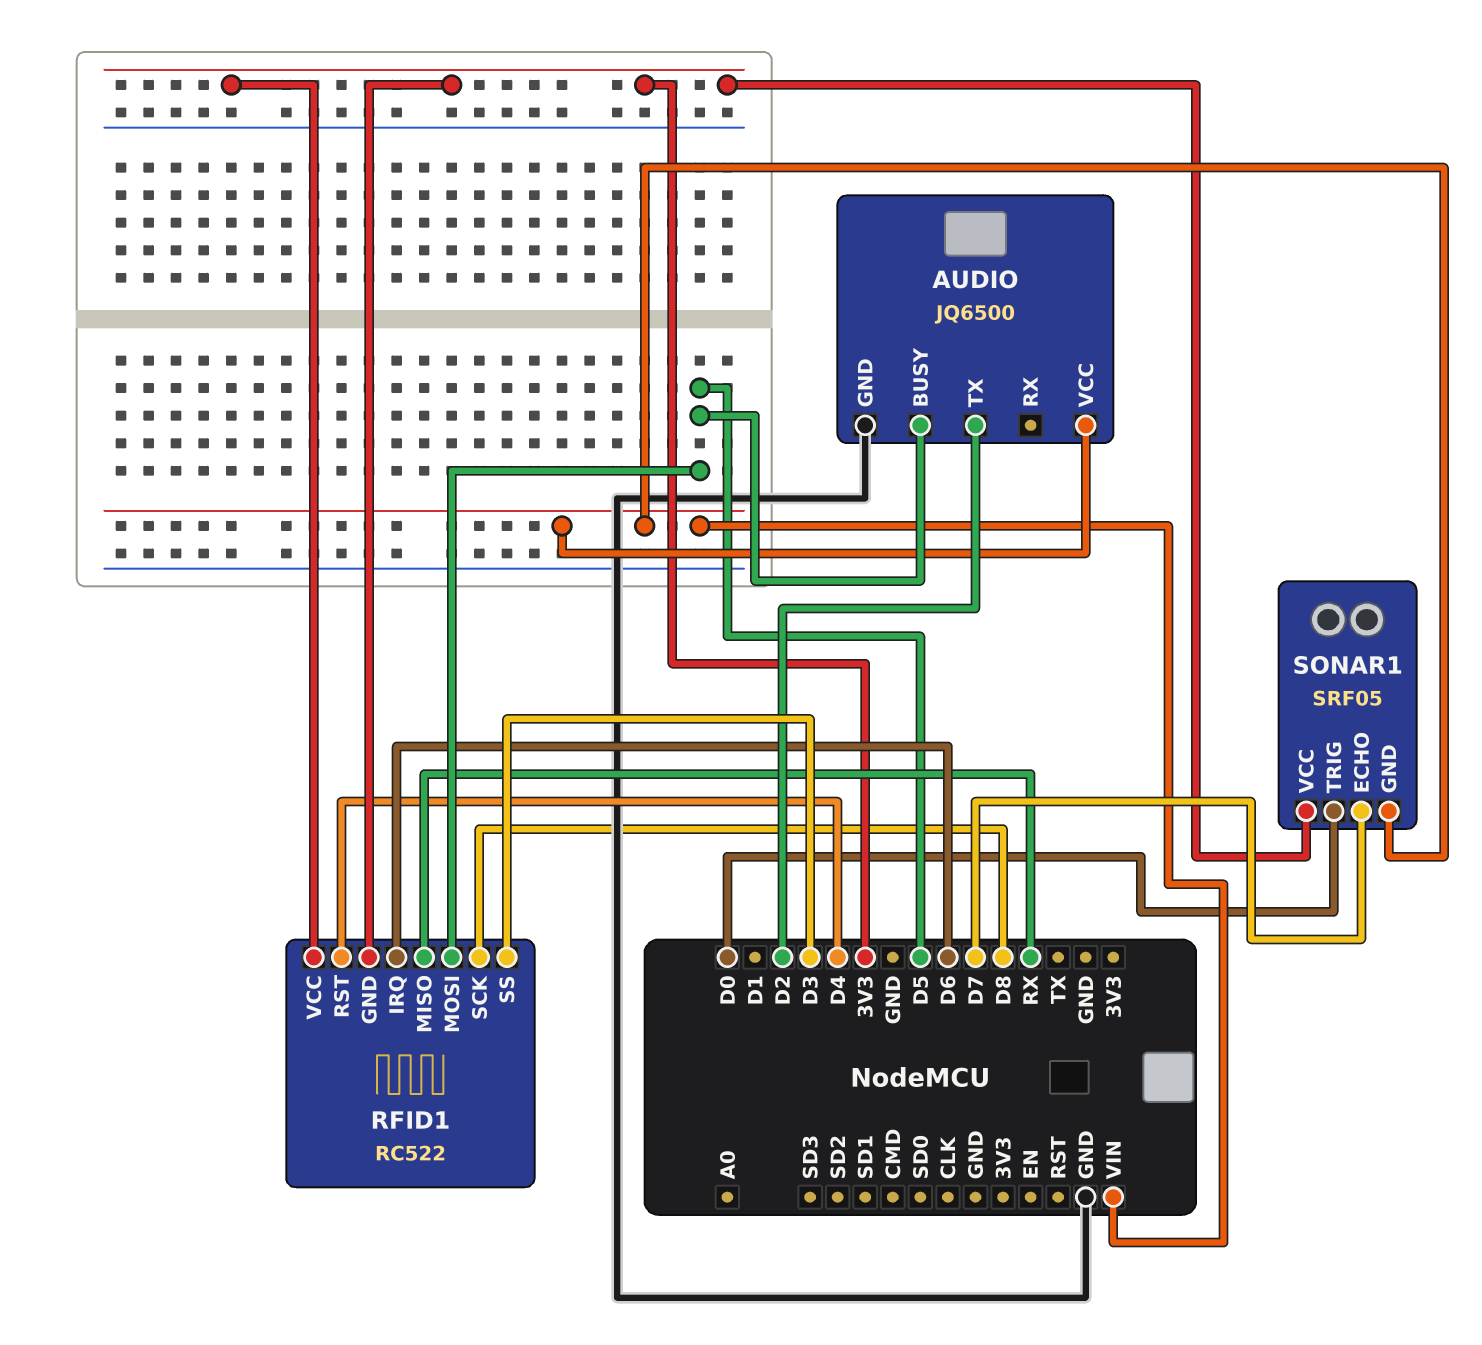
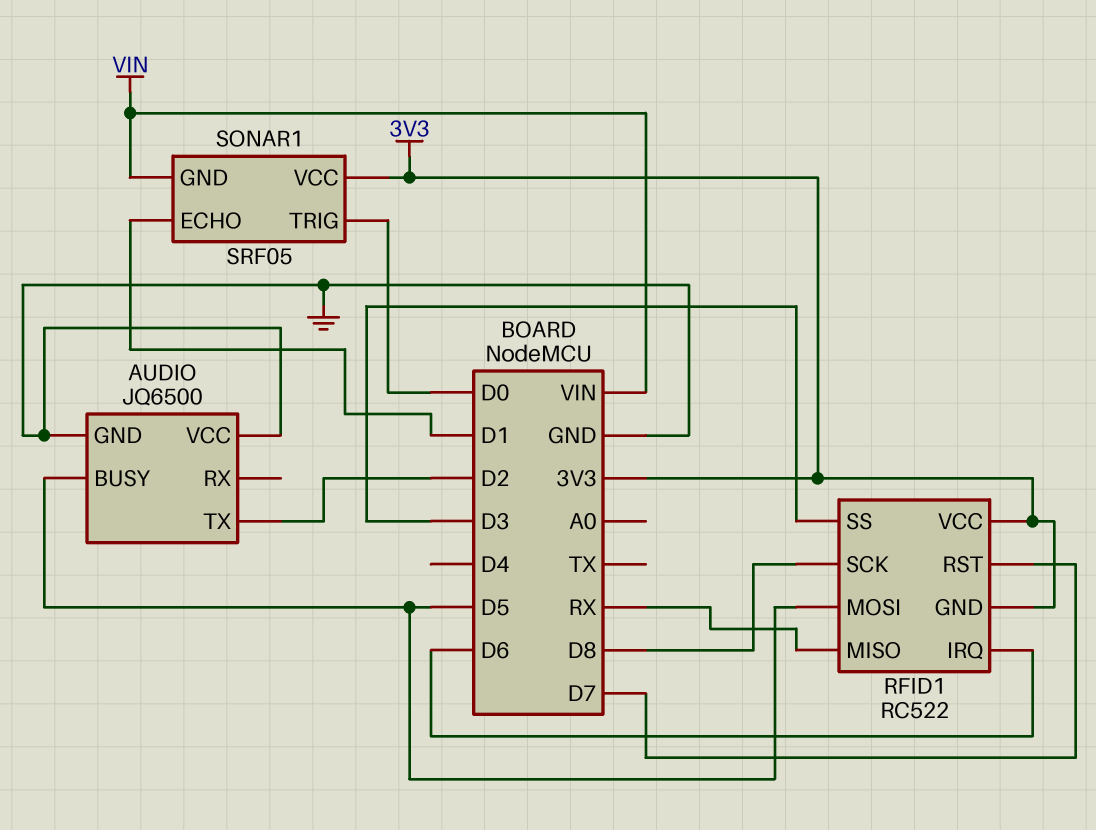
AUDIO pin VCC: VIN -> GND
RFID1 pin RST: D4 -> D7
SONAR1 pin ECHO: D7 -> D1

